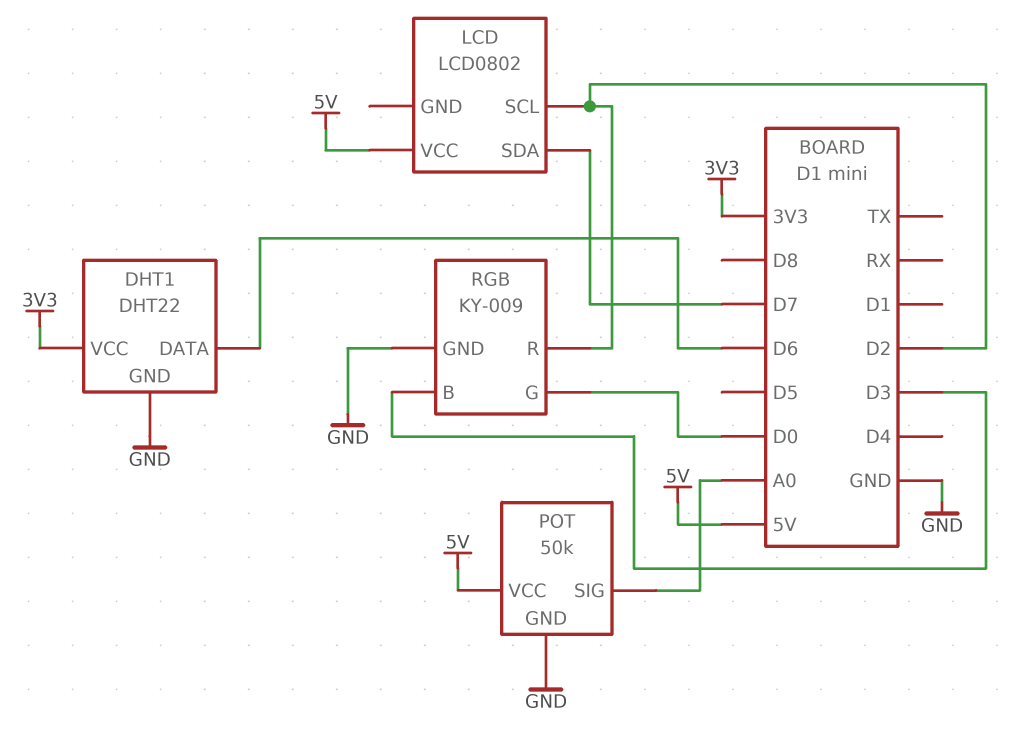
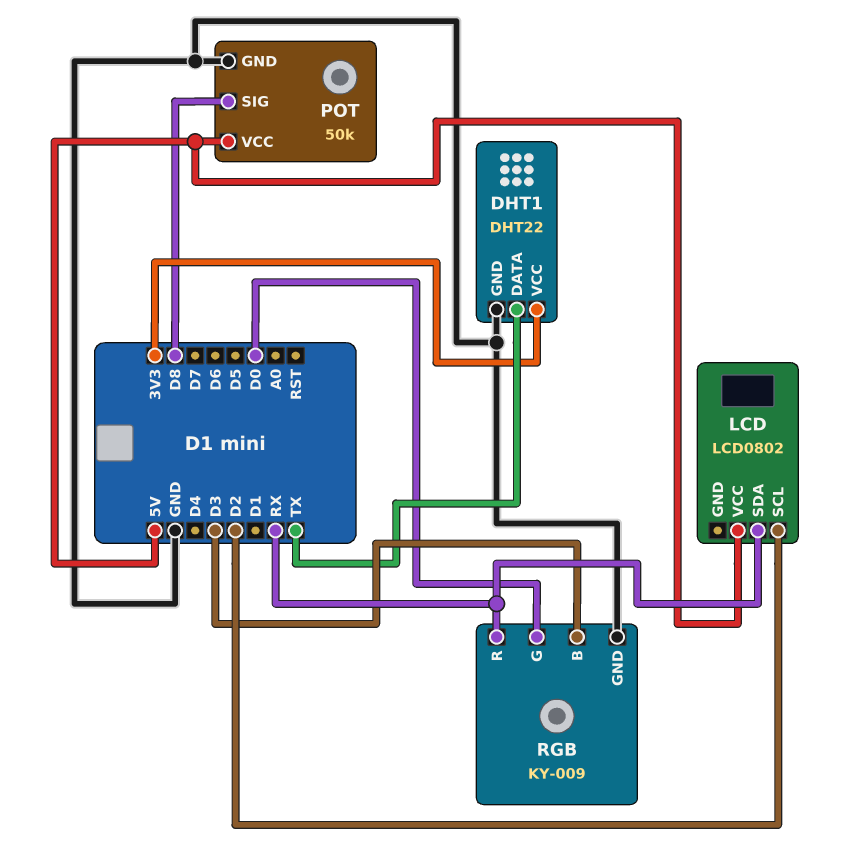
DHT1 pin DATA: D6 -> TX
LCD pin SDA: D7 -> RX
POT pin SIG: A0 -> D8
RGB pin R: D2 -> RX

